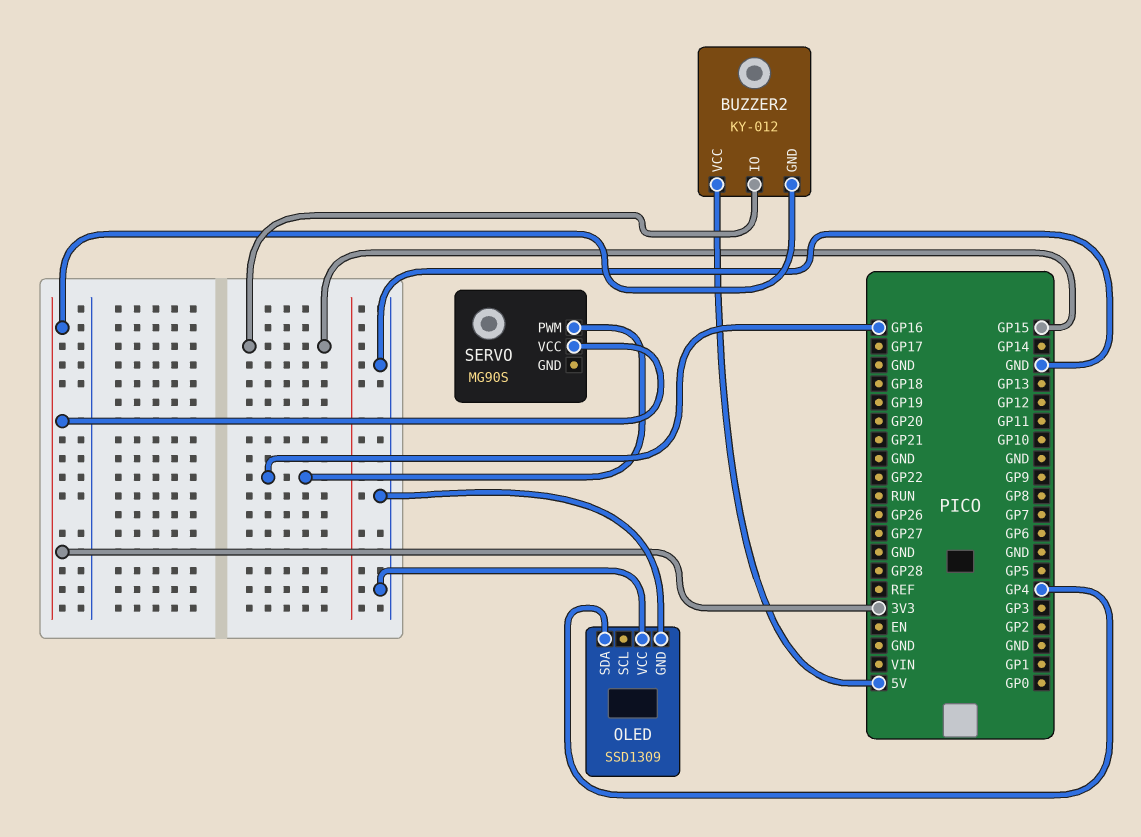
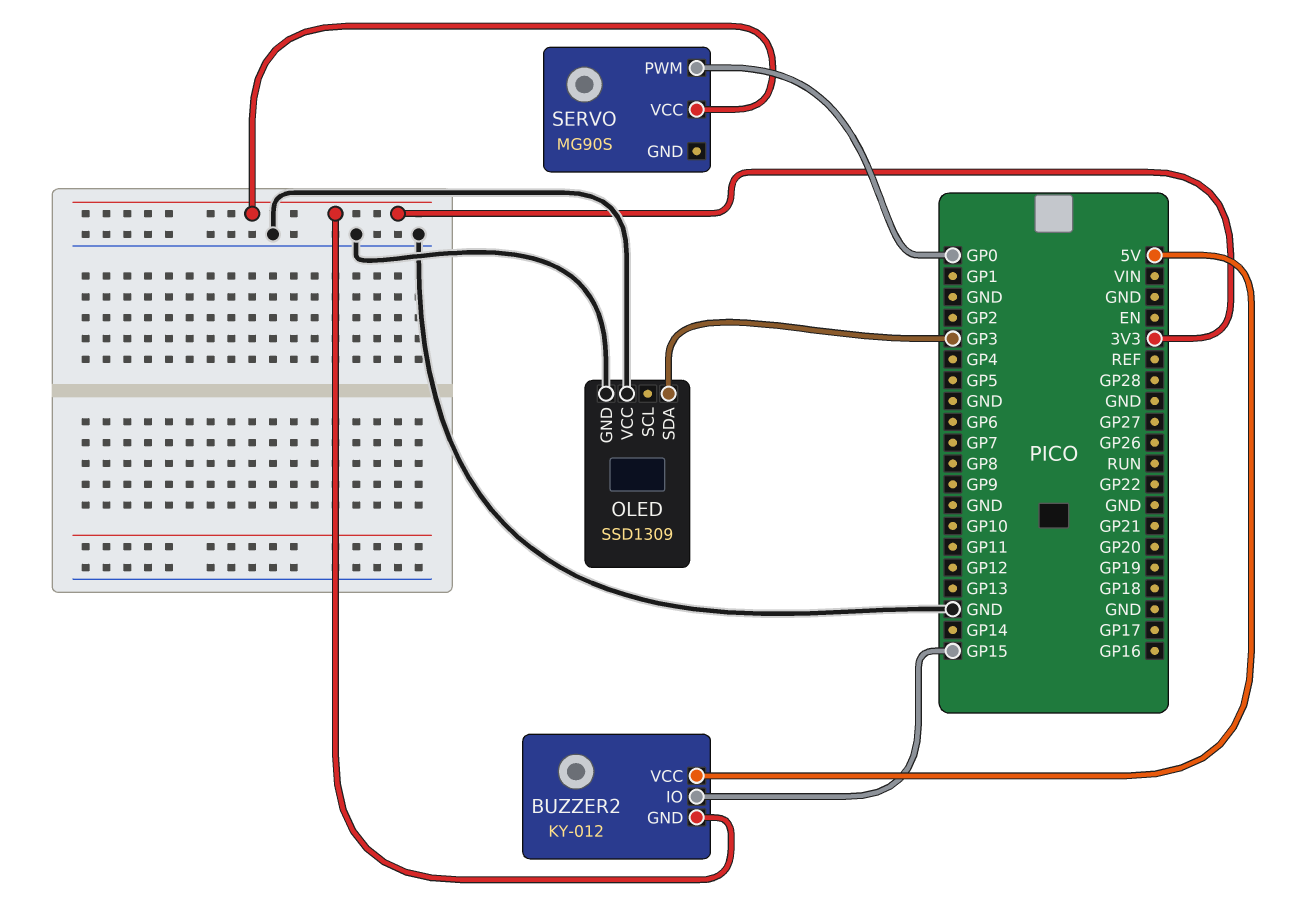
OLED pin SDA: GP4 -> GP3
SERVO pin PWM: GP16 -> GP0

